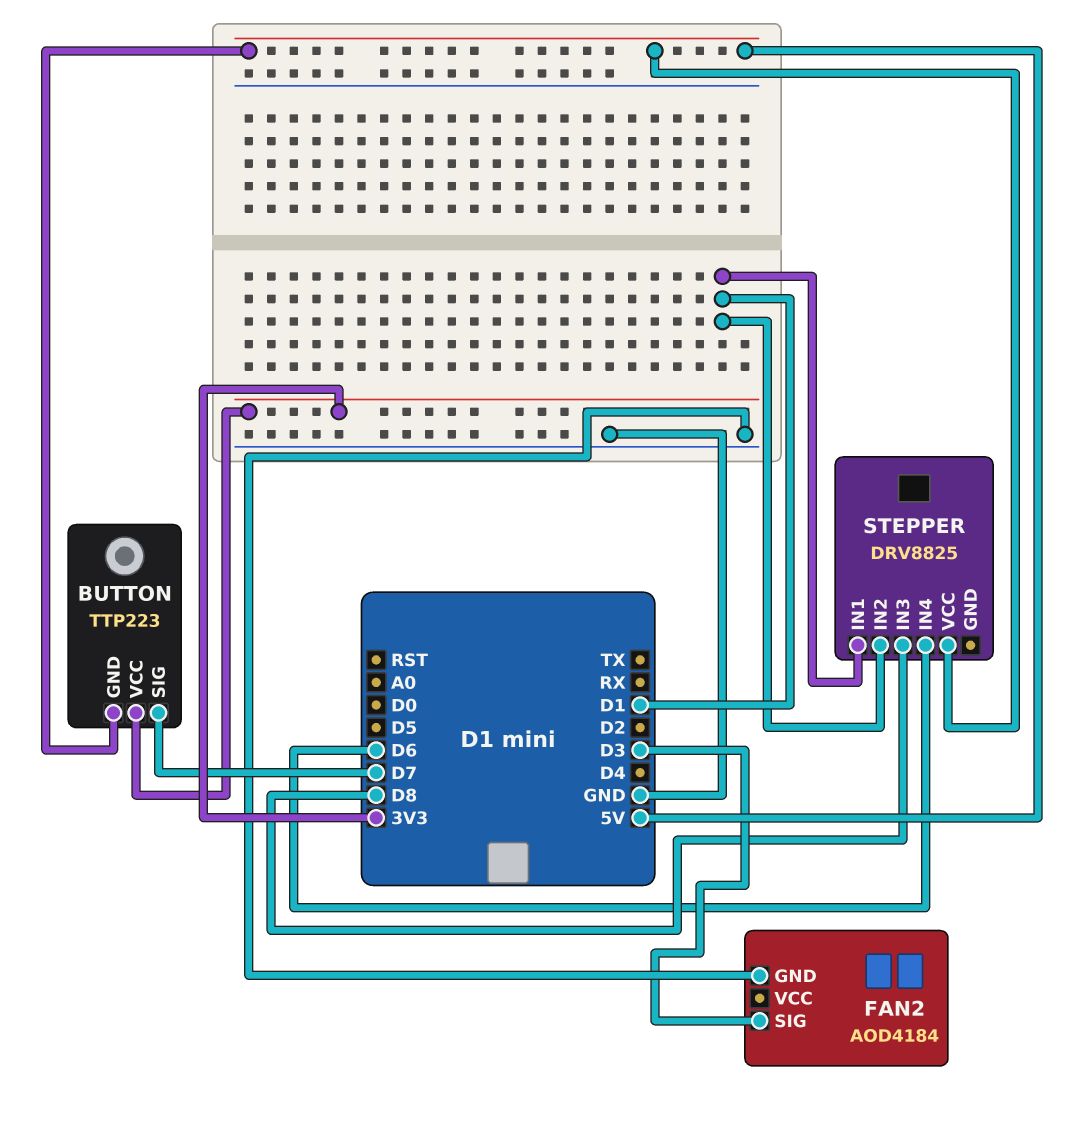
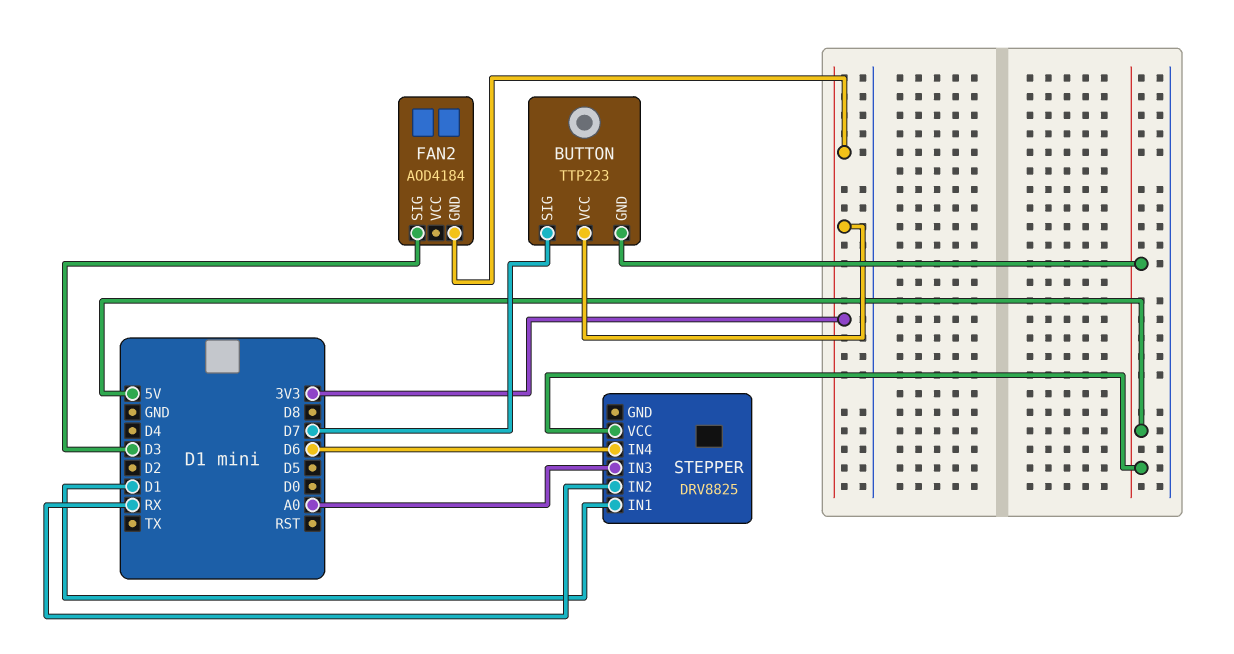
FAN2 pin GND: GND -> 3V3
STEPPER pin IN2: D1 -> RX
STEPPER pin IN3: D8 -> A0

